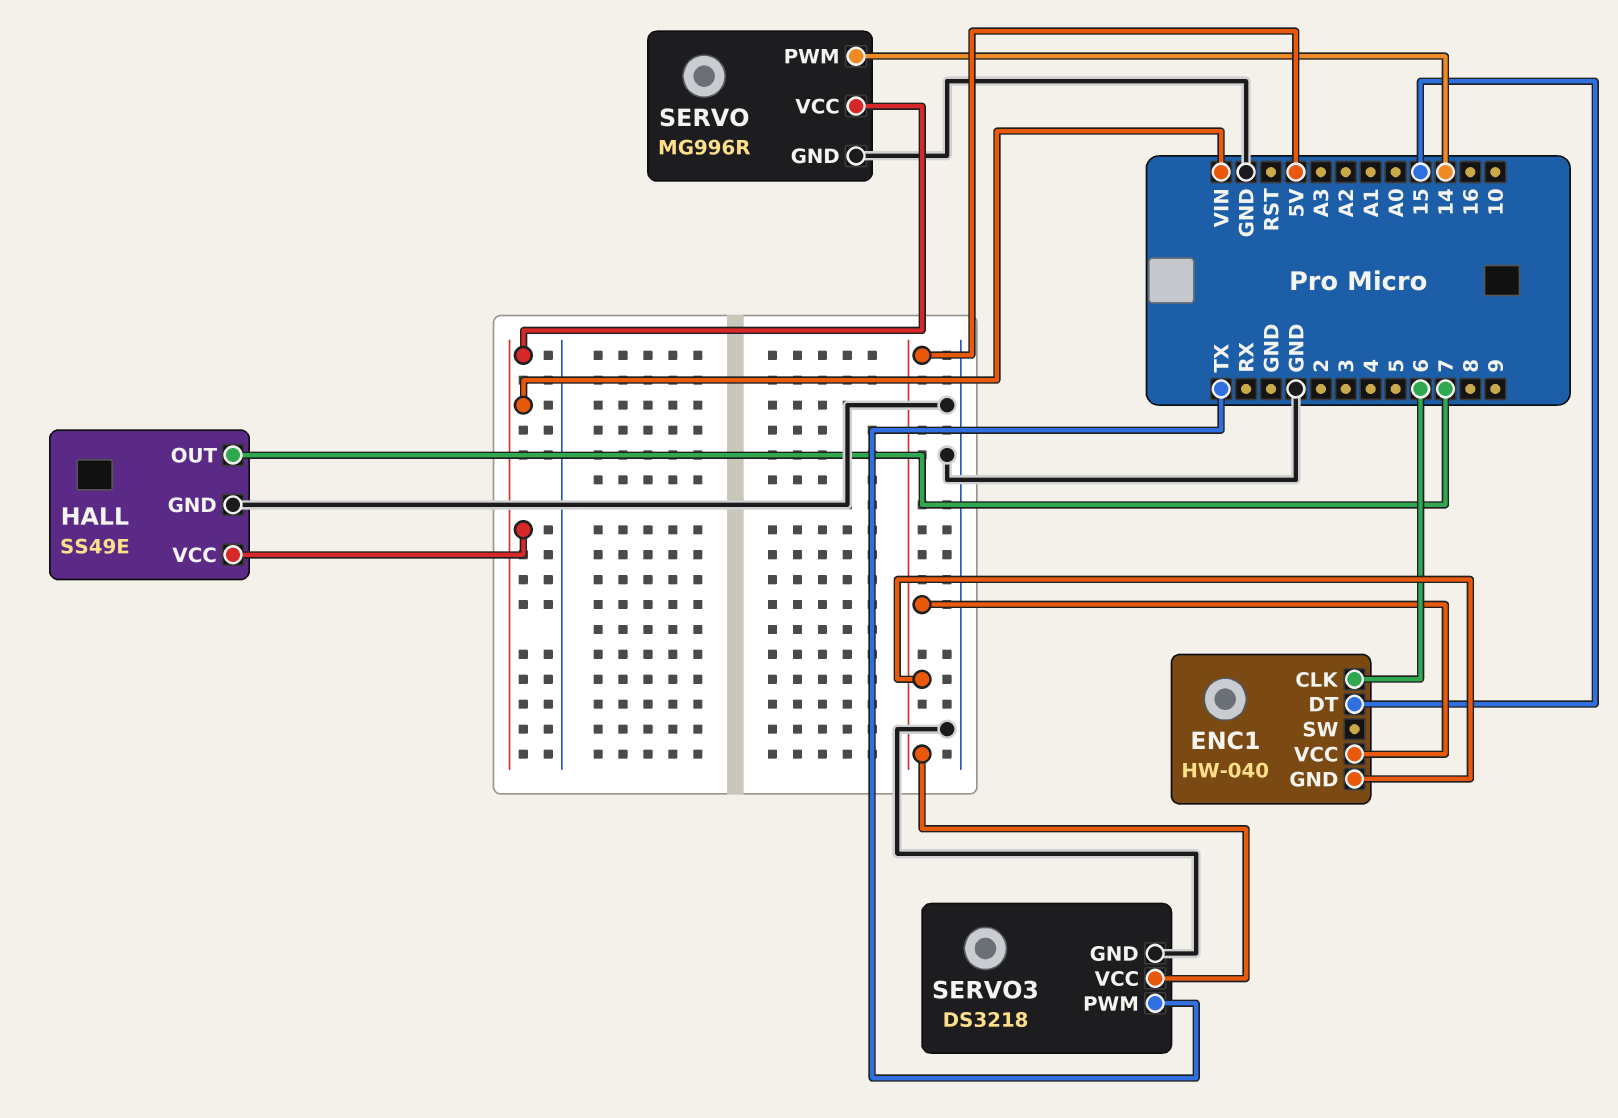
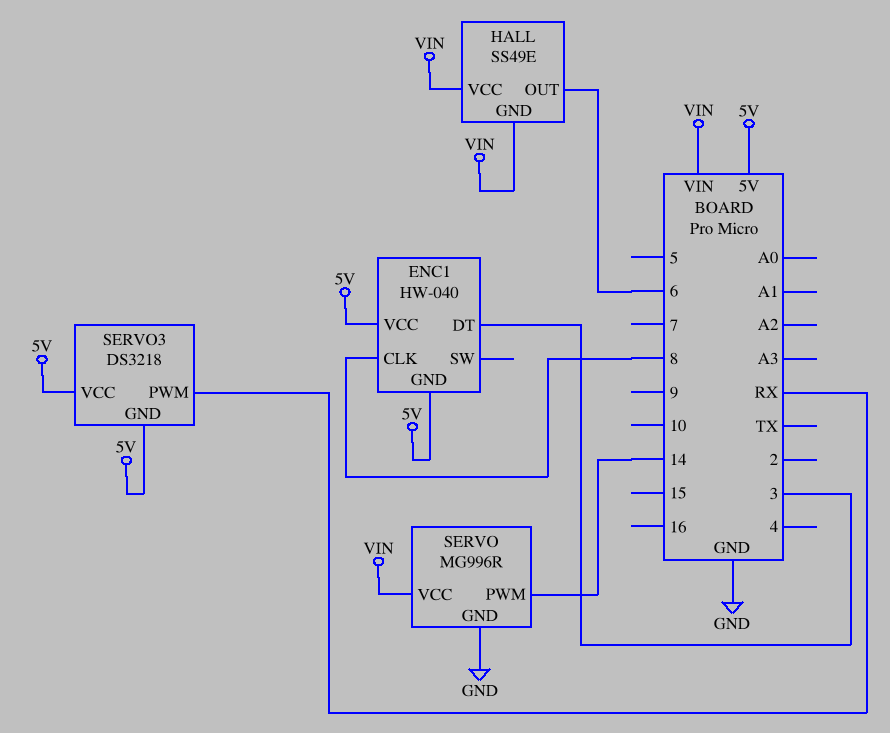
ENC1 pin CLK: 6 -> 8
ENC1 pin DT: 15 -> 3
HALL pin GND: GND -> VIN
HALL pin OUT: 7 -> 6
SERVO3 pin GND: GND -> 5V
SERVO3 pin PWM: TX -> RX

